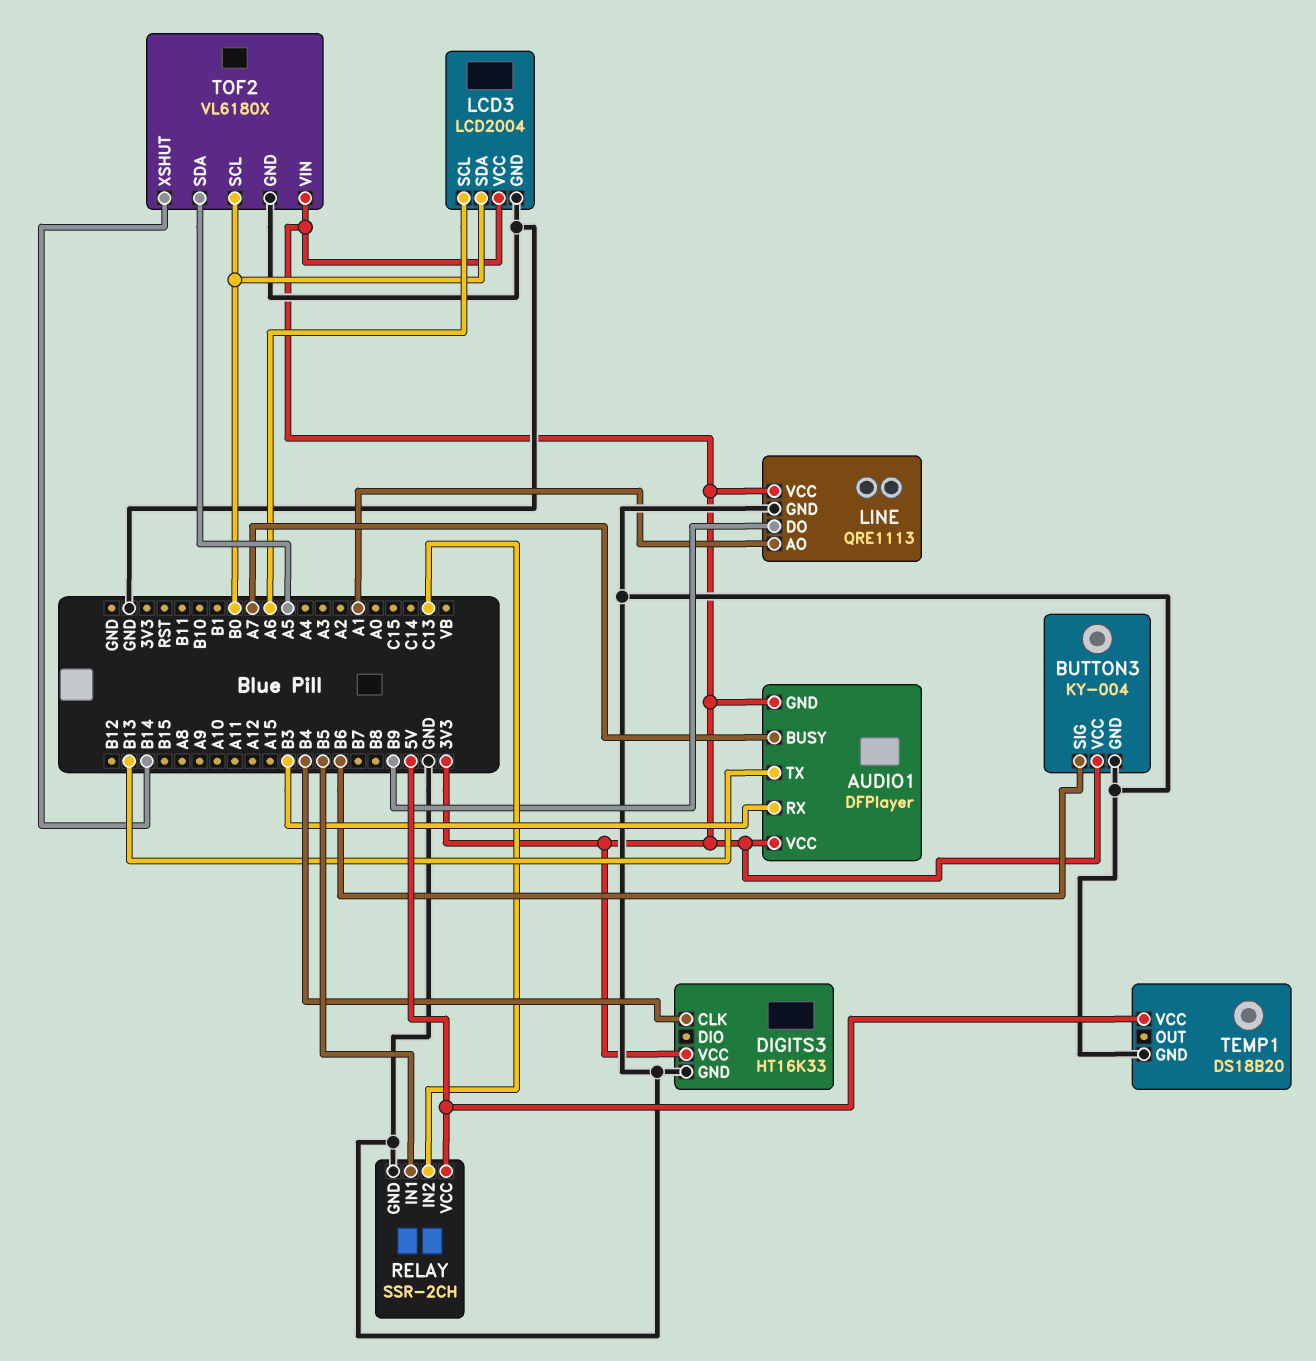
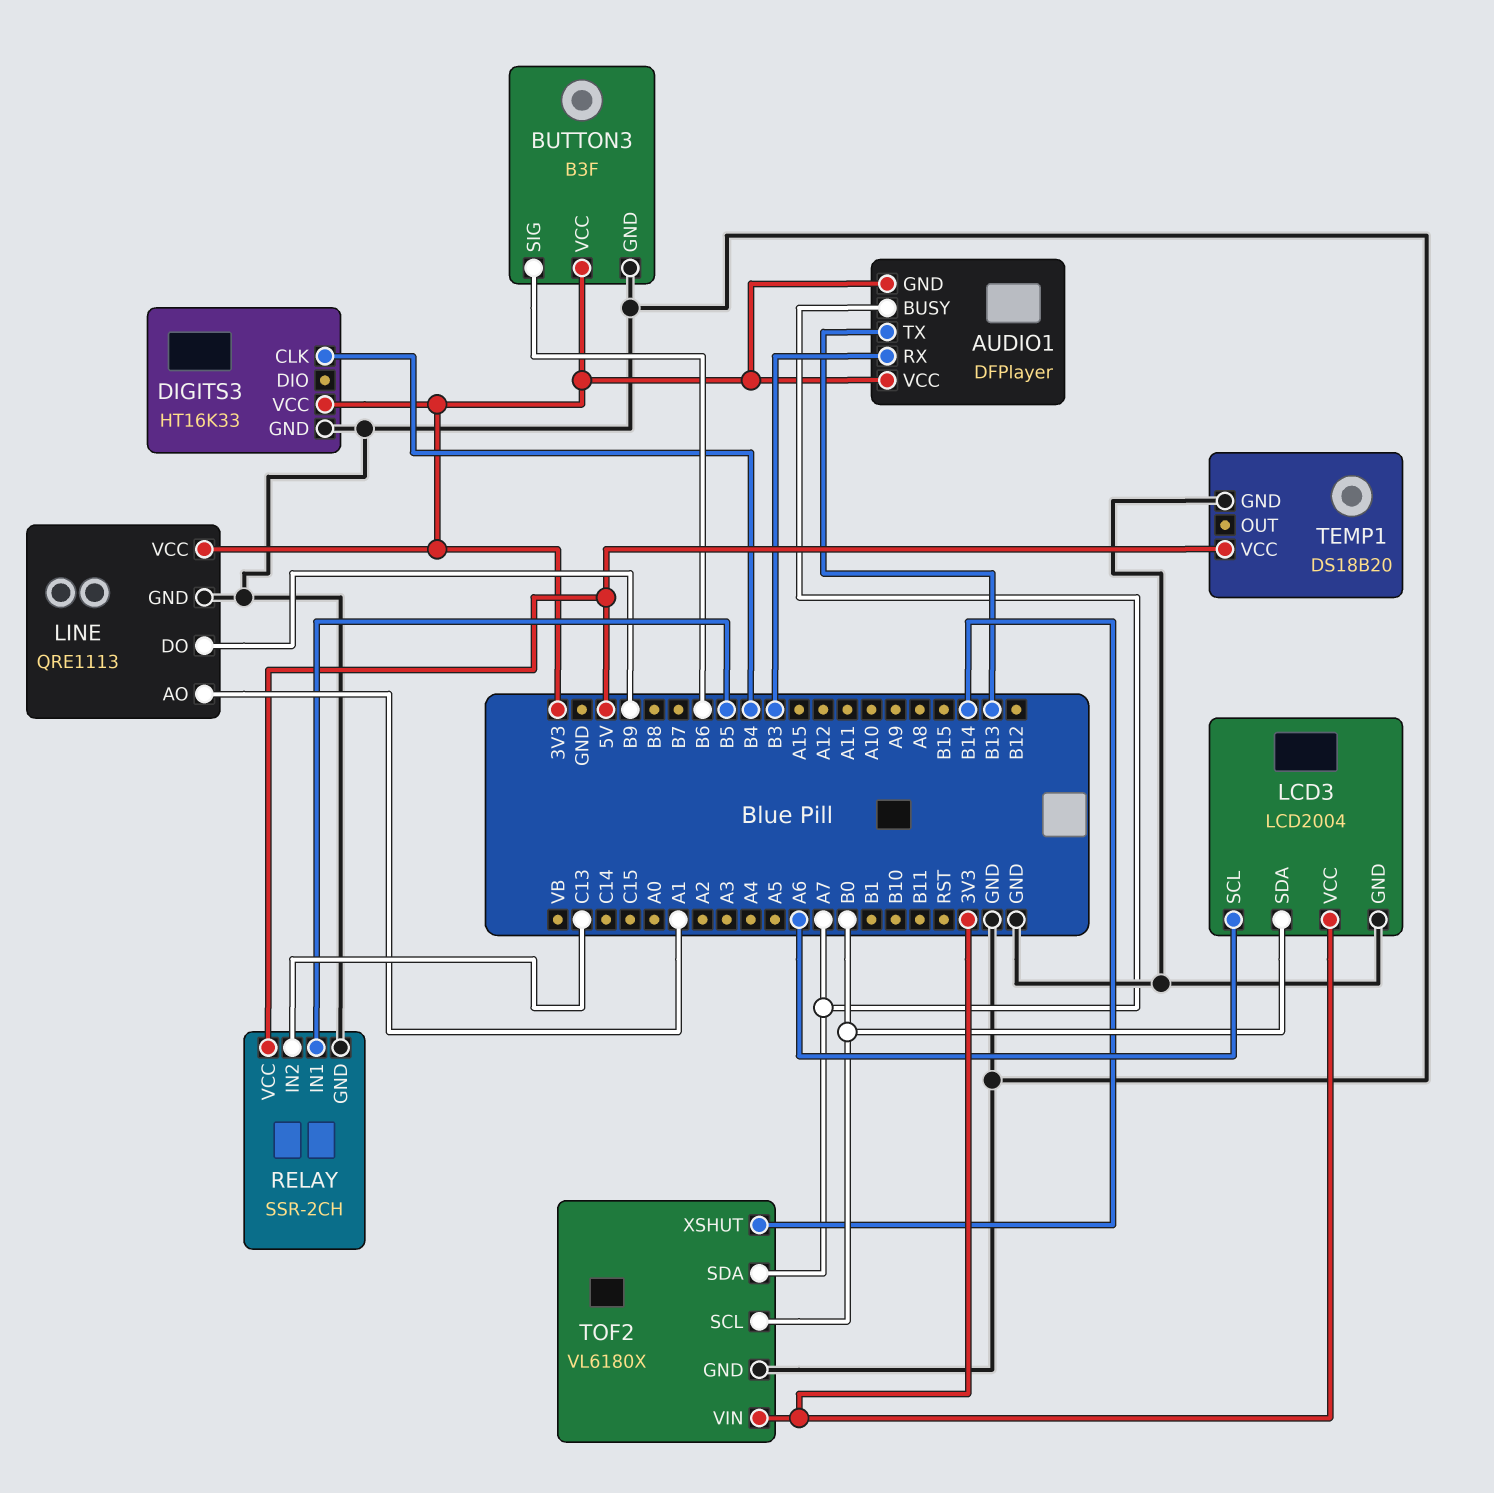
BUTTON3: KY-004 -> B3F
TOF2 pin SDA: A5 -> A7

